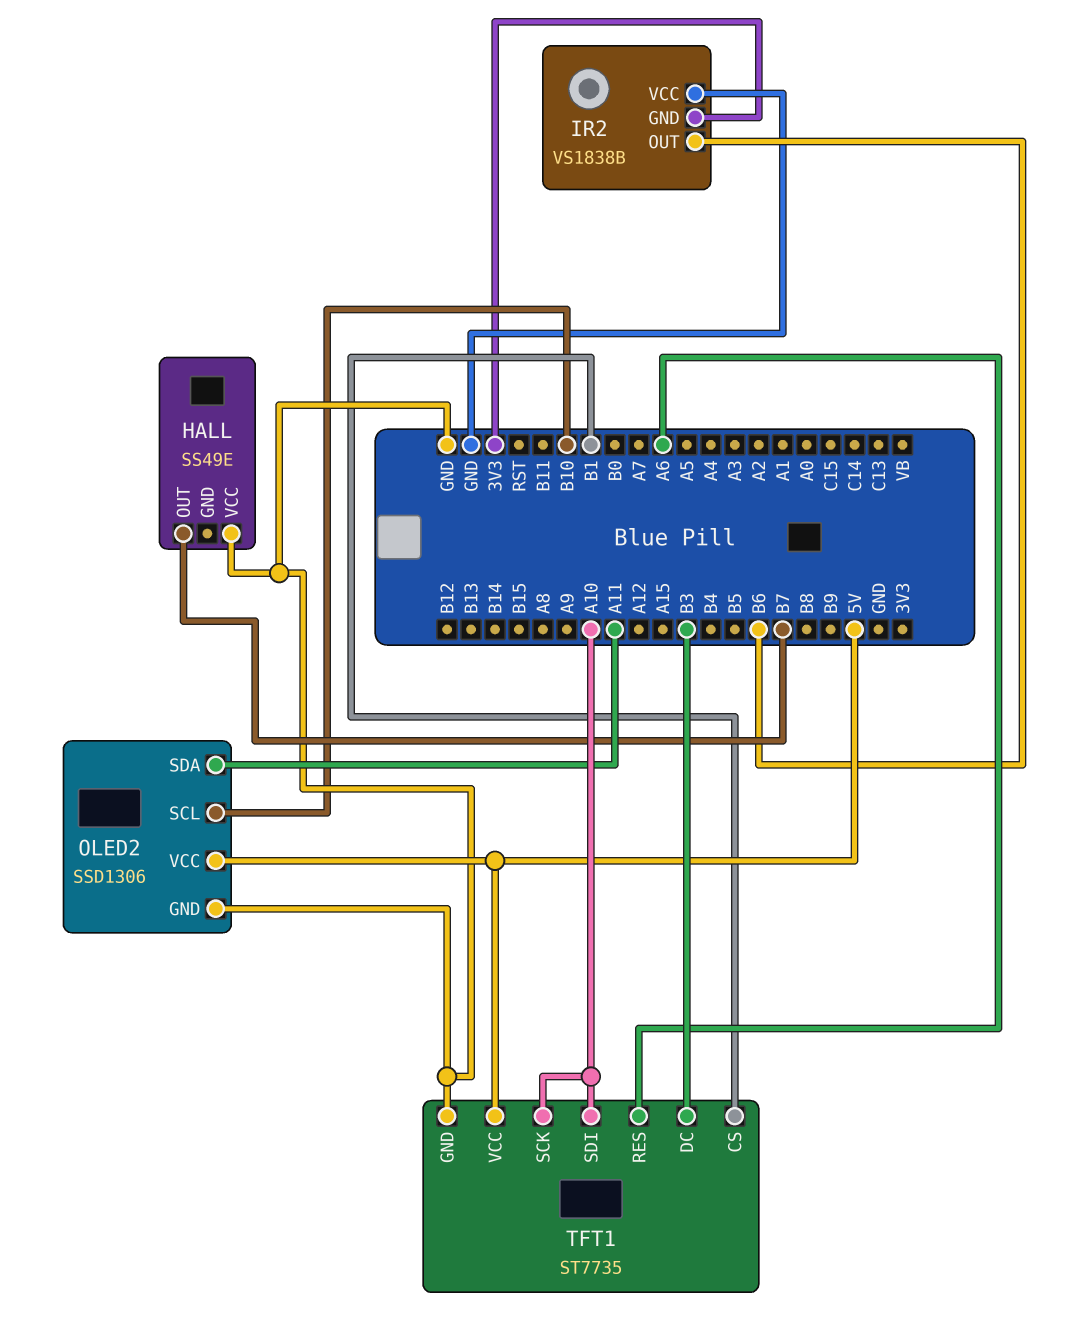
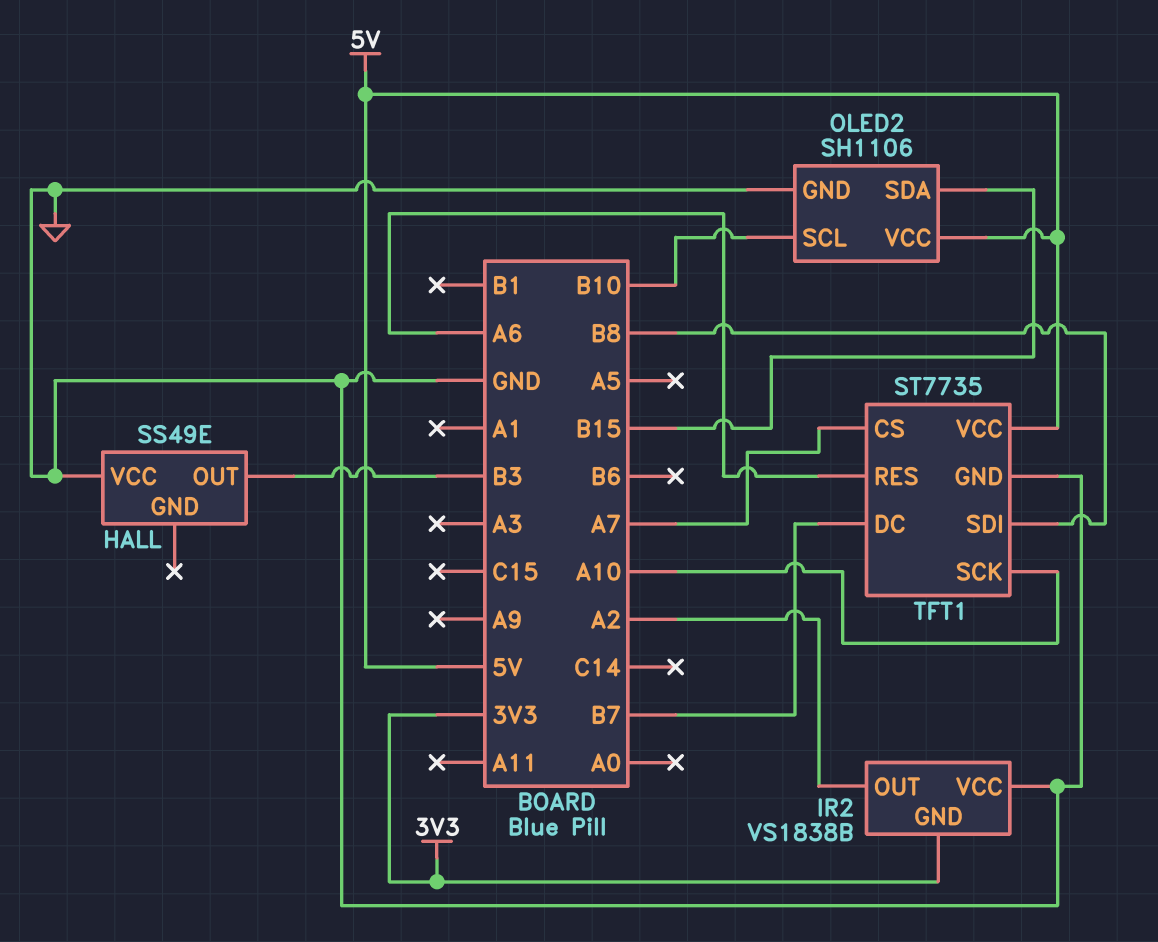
HALL pin OUT: B7 -> B3
IR2 pin OUT: B6 -> A2
OLED2: SSD1306 -> SH1106
OLED2 pin SDA: A11 -> B15
TFT1 pin CS: B1 -> A7
TFT1 pin DC: B3 -> B7
TFT1 pin SDI: A10 -> B8

